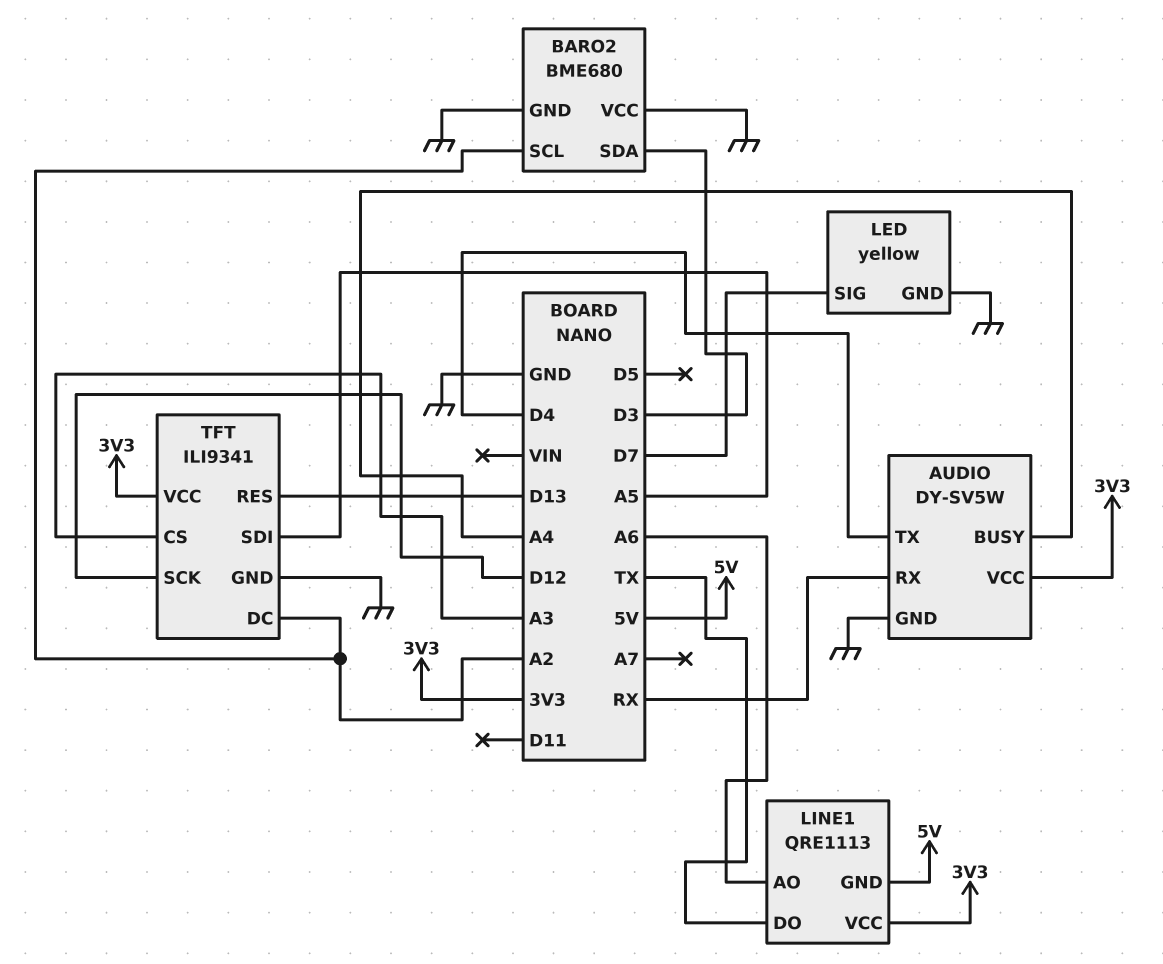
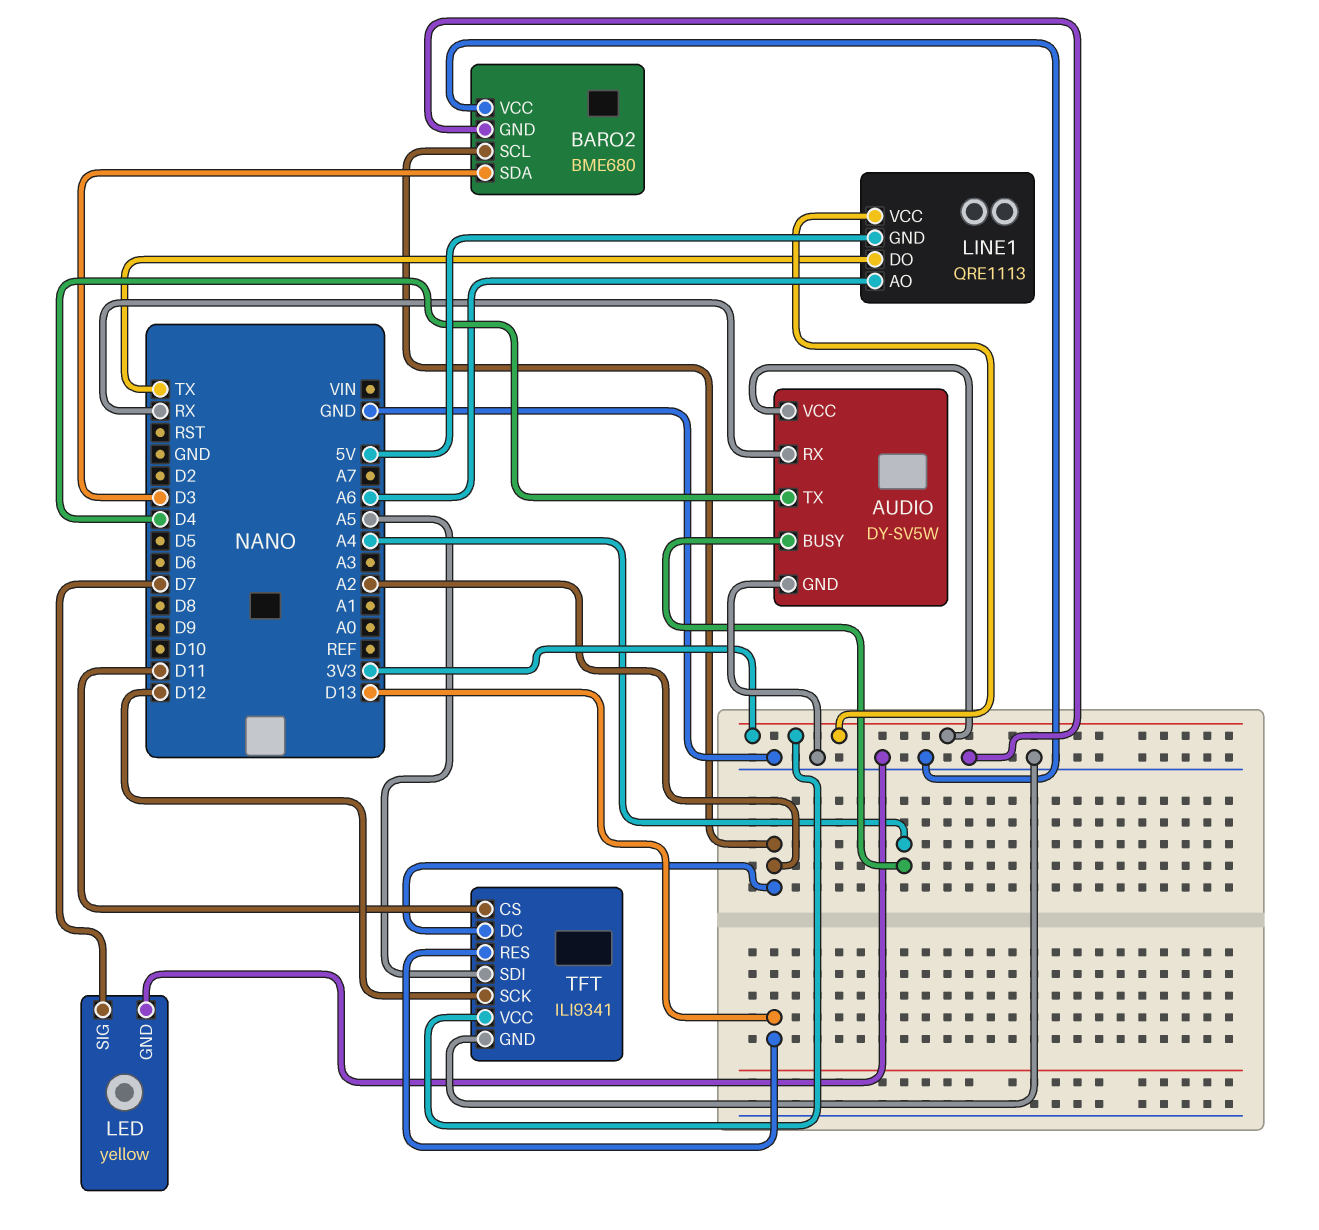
TFT pin CS: A3 -> D11

